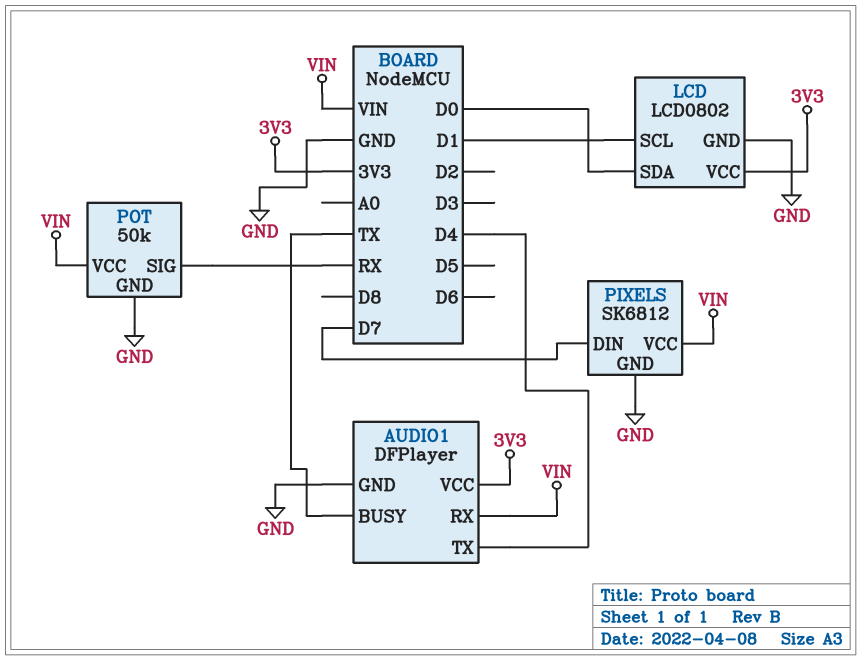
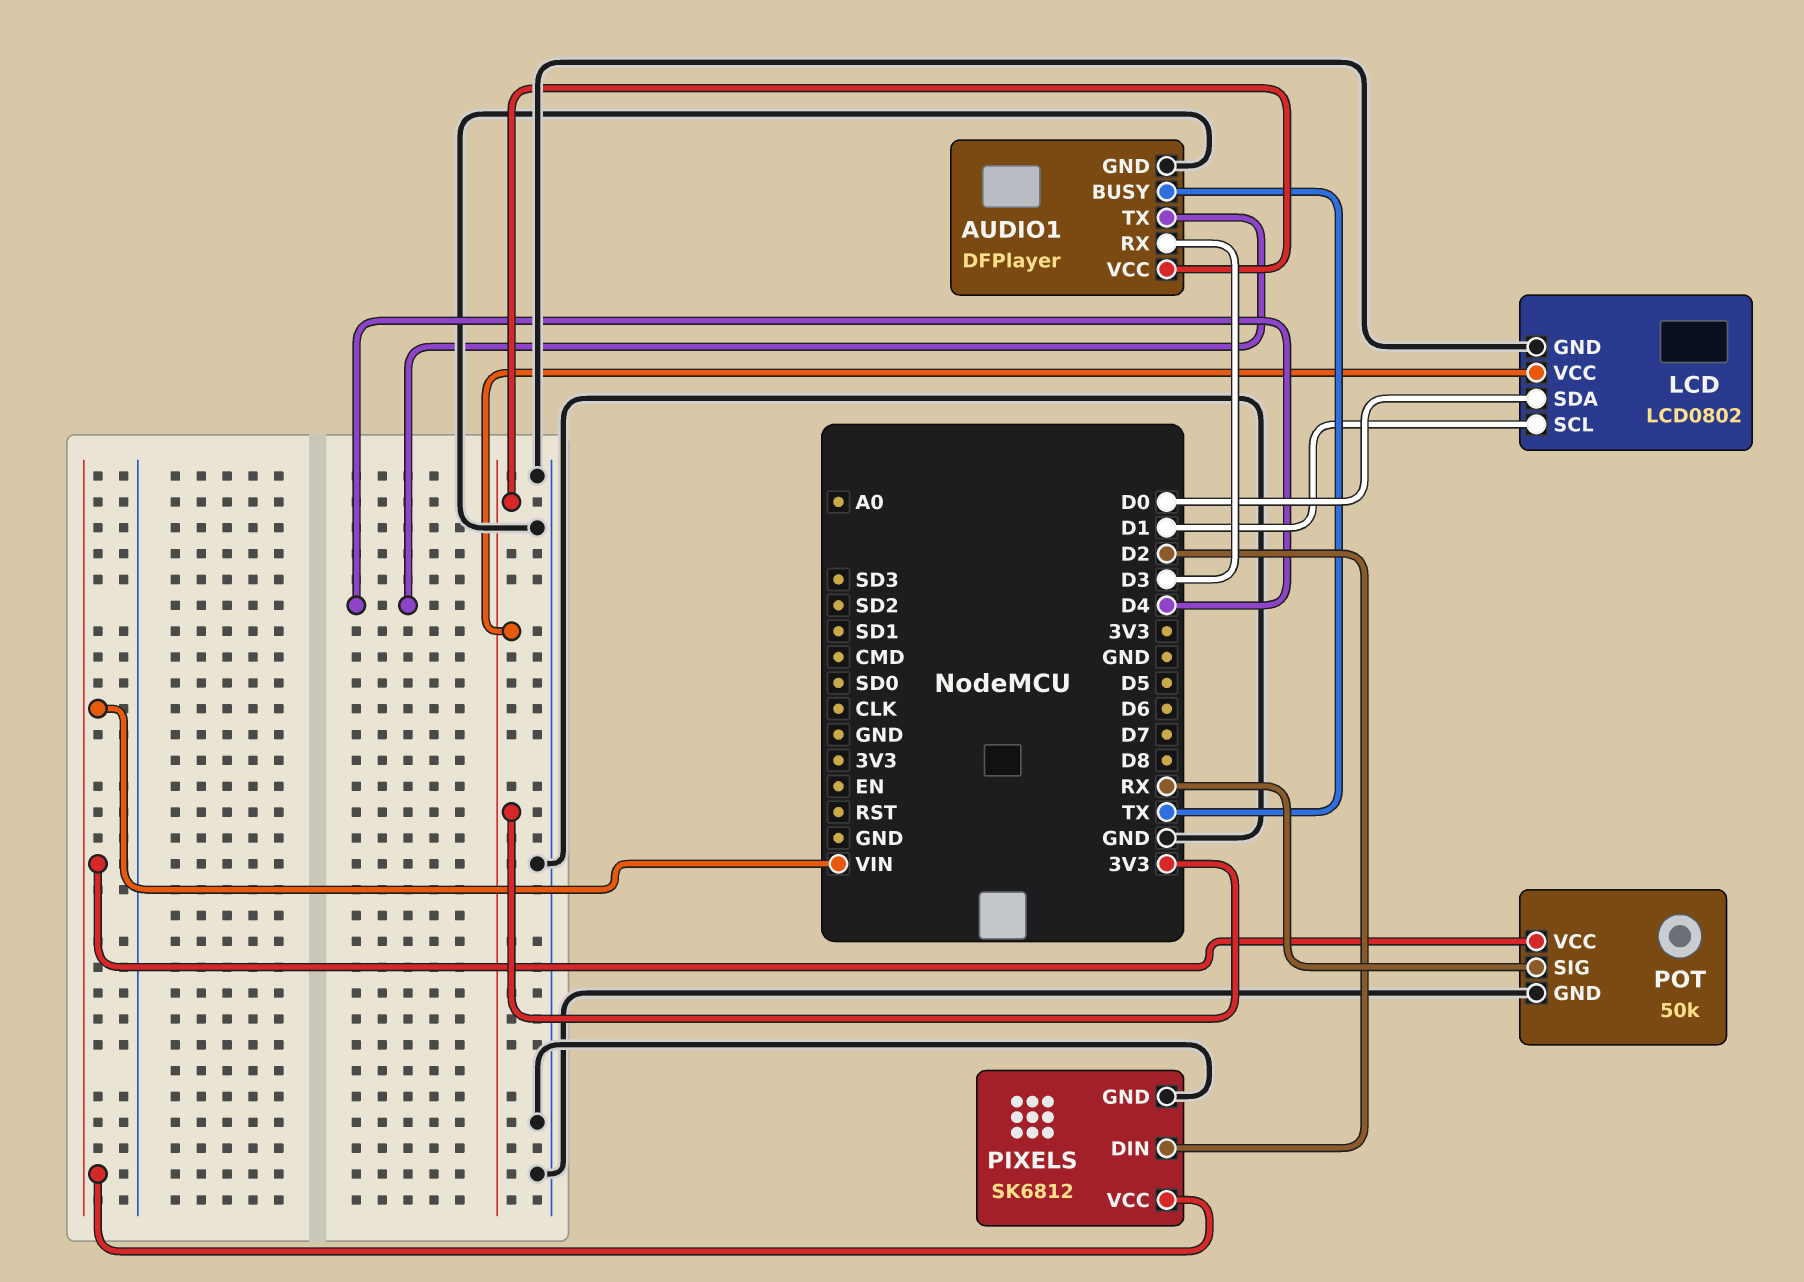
AUDIO1 pin RX: VIN -> D3
PIXELS pin DIN: D7 -> D2

